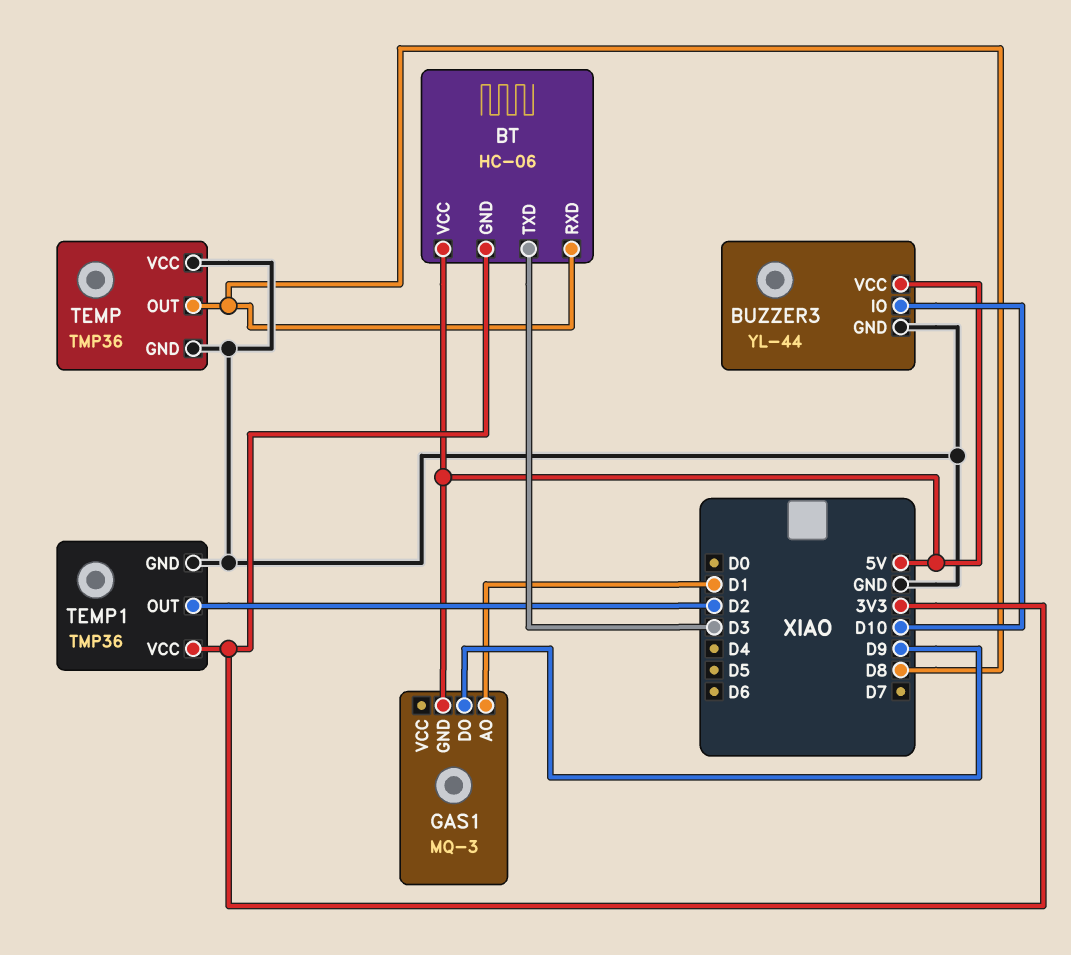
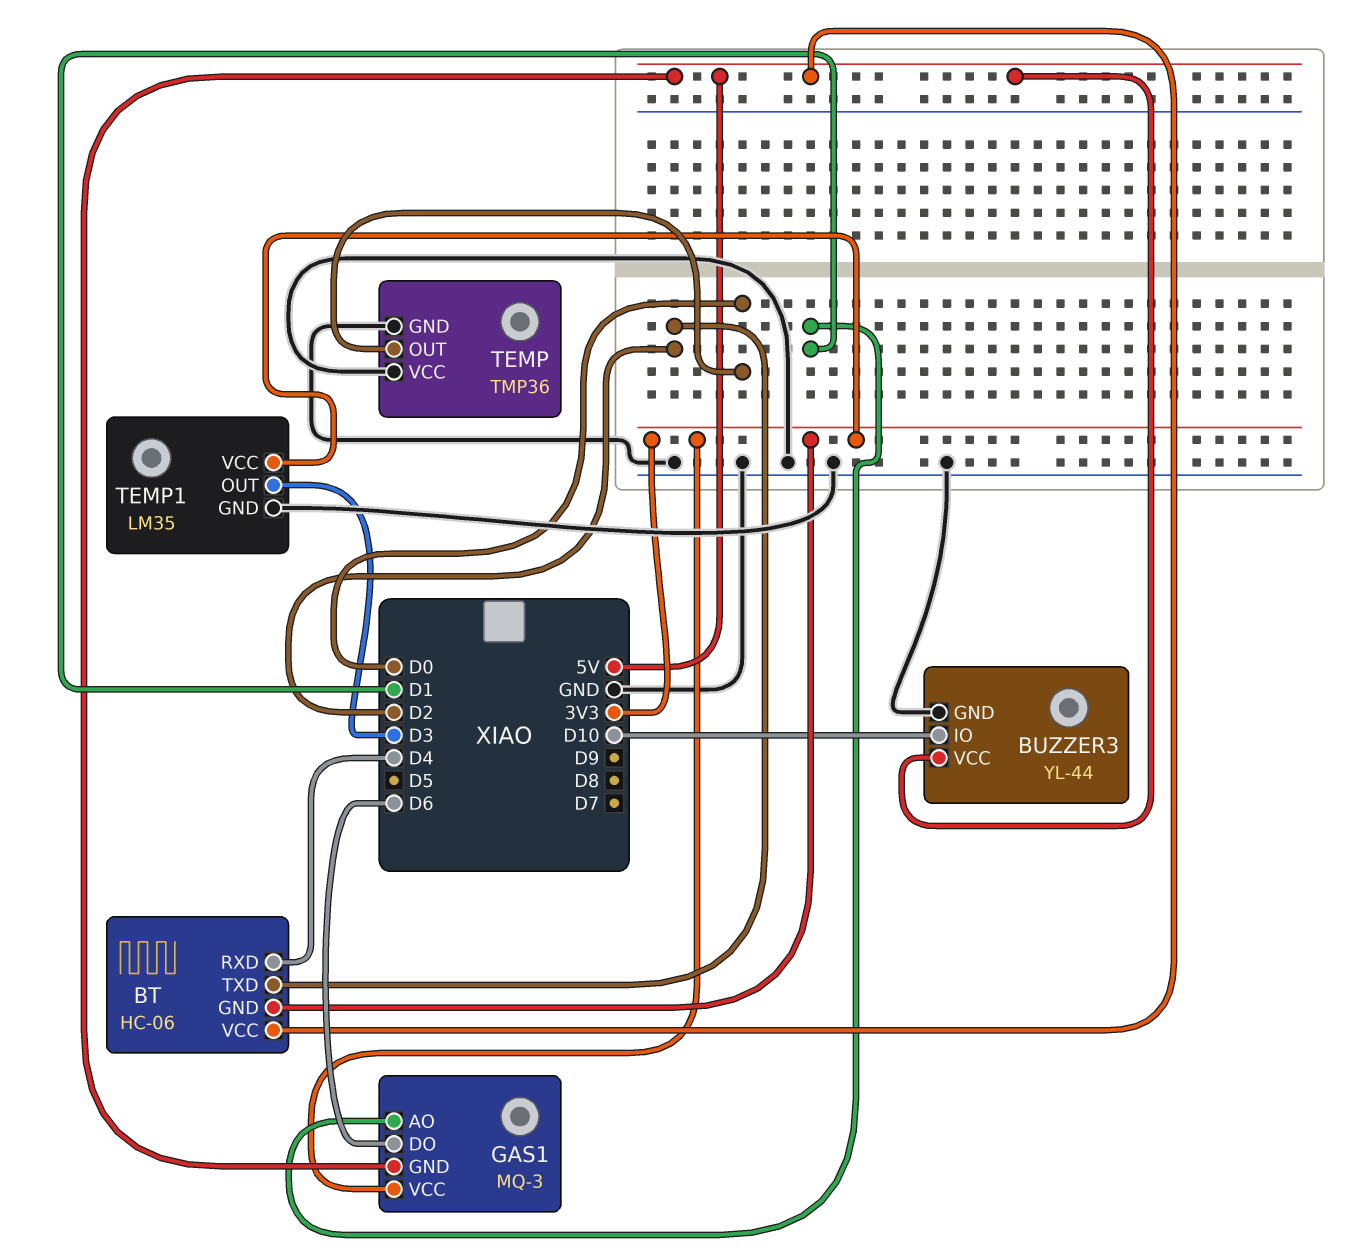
BT pin RXD: D8 -> D4
BT pin TXD: D3 -> D2
GAS1 pin DO: D9 -> D6
GAS1 pin VCC: none -> 3V3
TEMP pin OUT: D8 -> D0
TEMP1: TMP36 -> LM35
TEMP1 pin OUT: D2 -> D3

